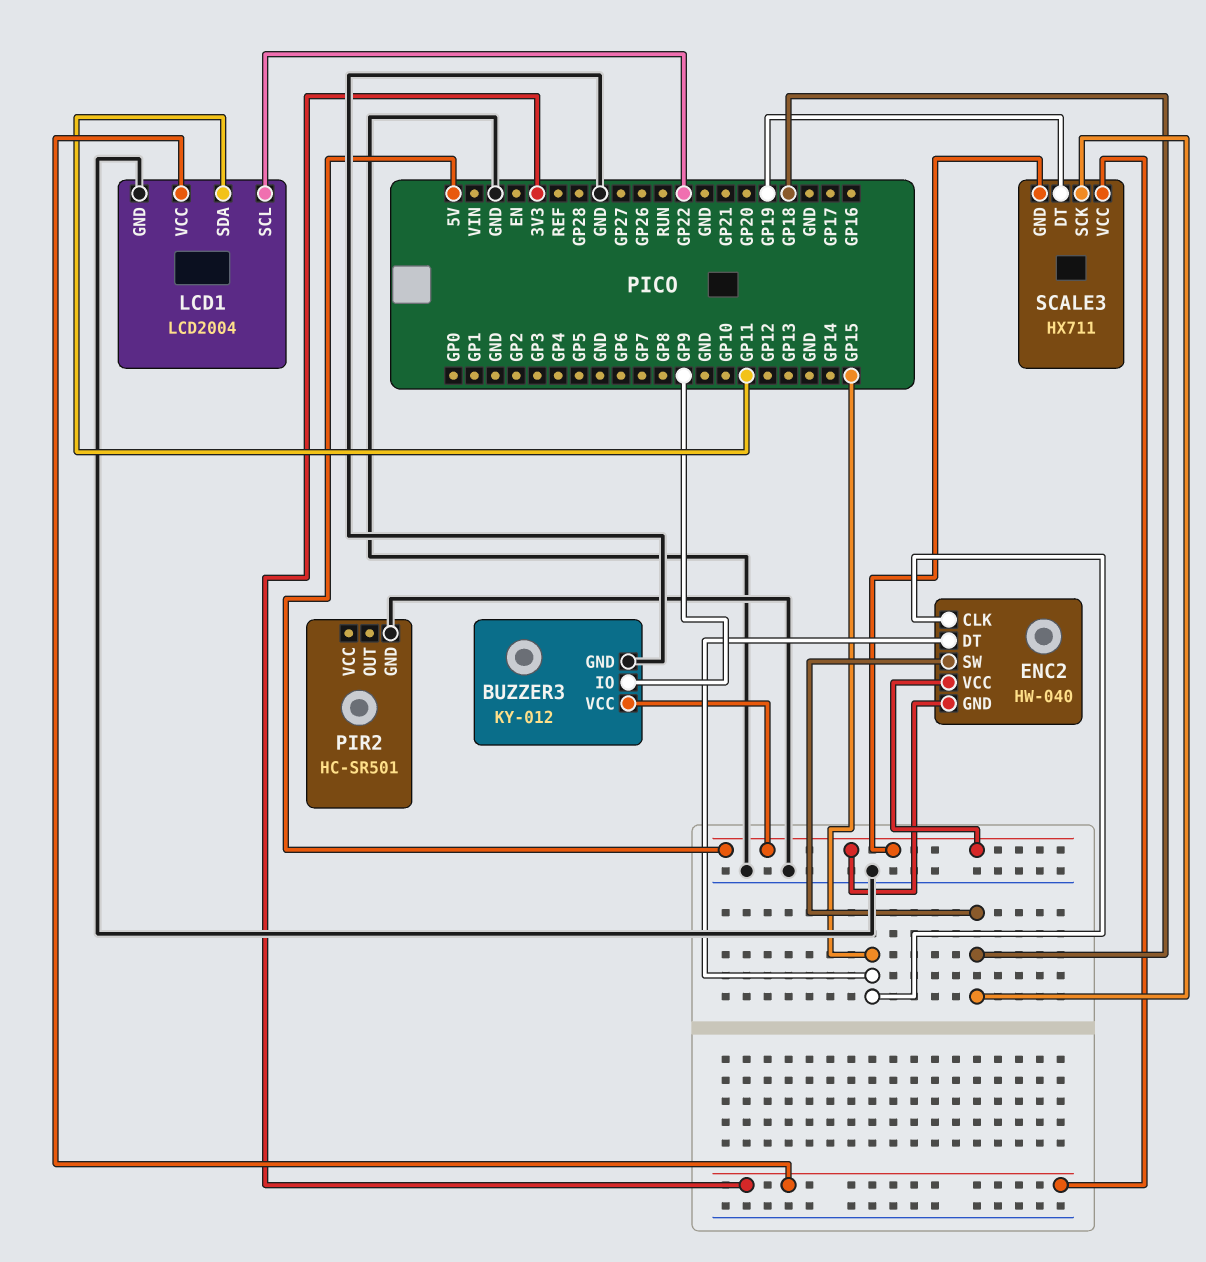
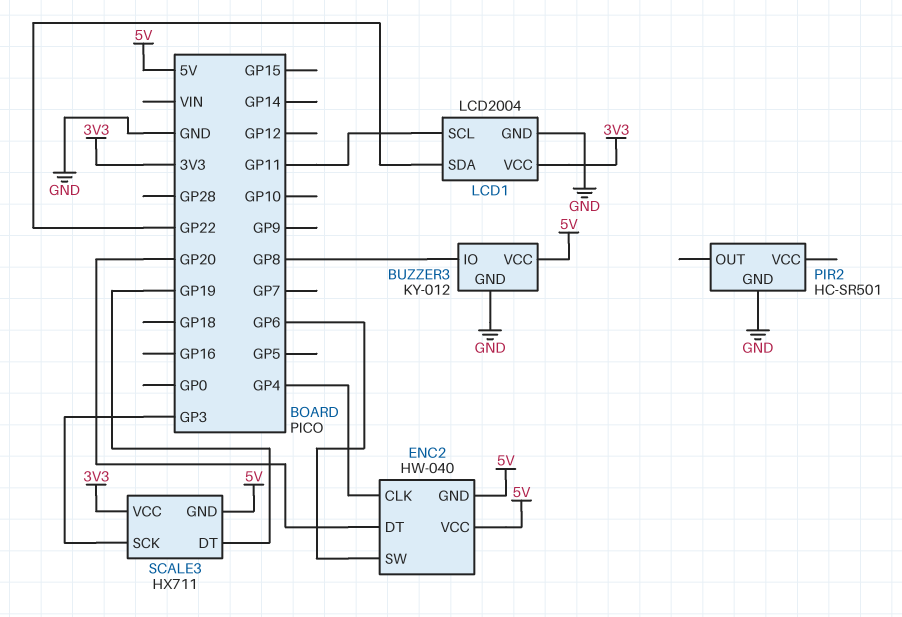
BUZZER3 pin IO: GP9 -> GP8
ENC2 pin CLK: GP15 -> GP4
ENC2 pin DT: GP15 -> GP20
ENC2 pin SW: GP18 -> GP6
LCD1 pin SCL: GP22 -> GP11
LCD1 pin SDA: GP11 -> GP22
SCALE3 pin SCK: GP18 -> GP3

